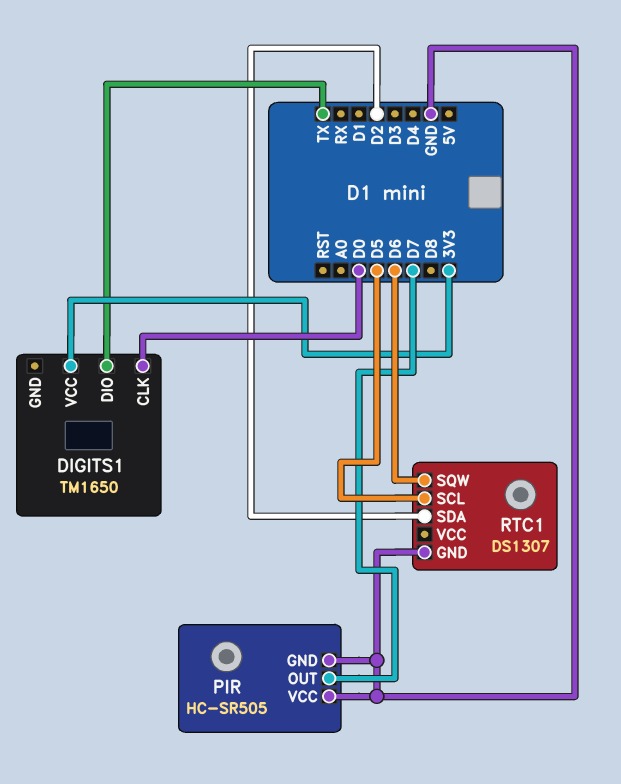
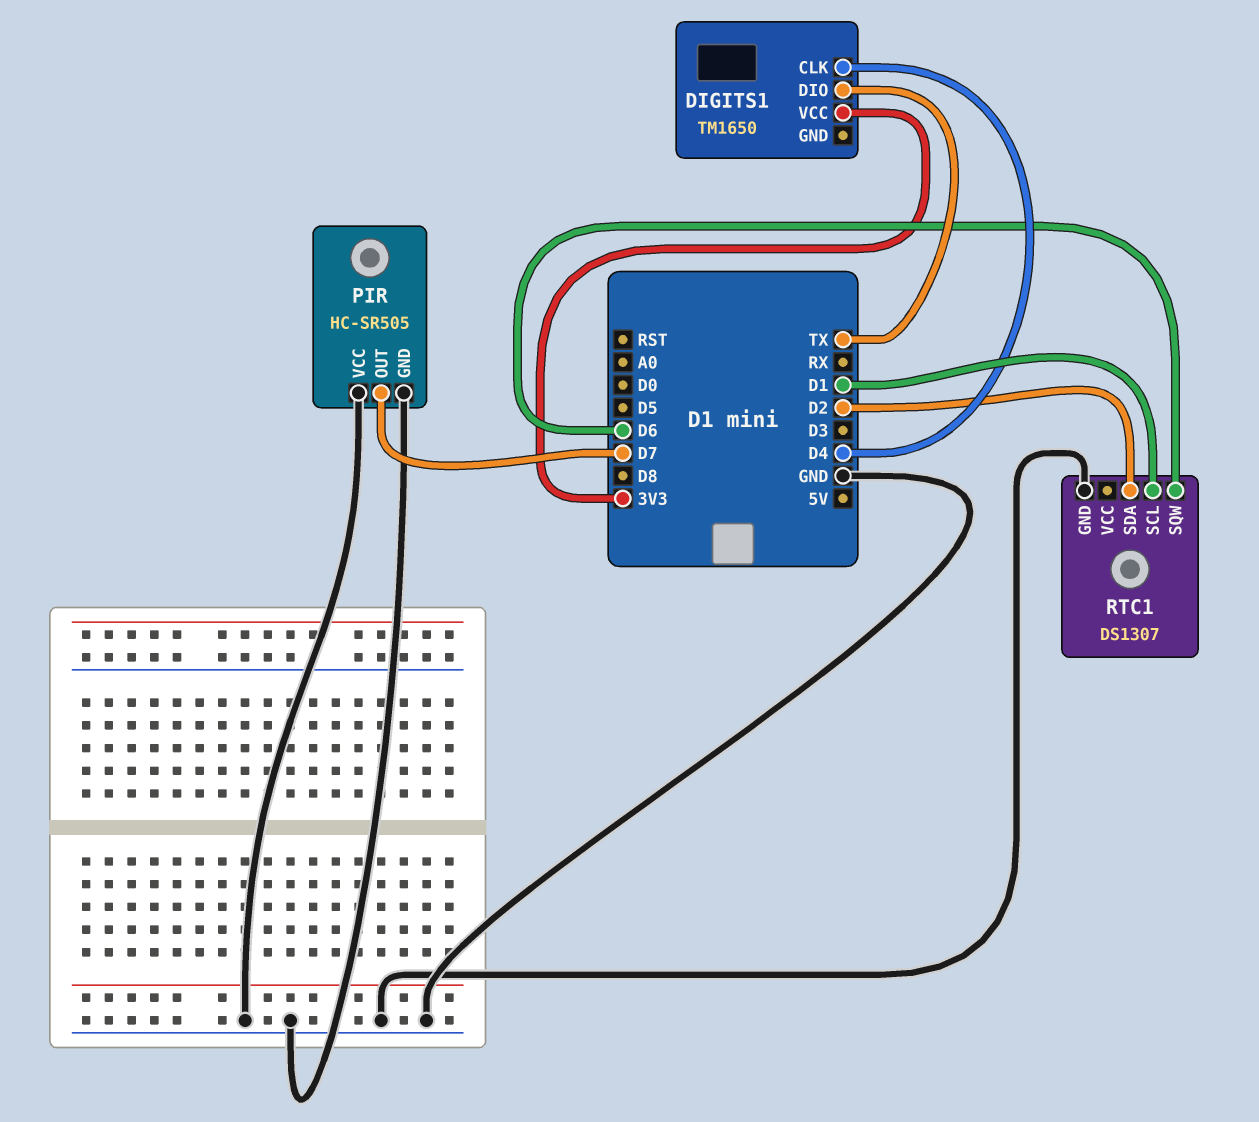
DIGITS1 pin CLK: D0 -> D4
RTC1 pin SCL: D5 -> D1

